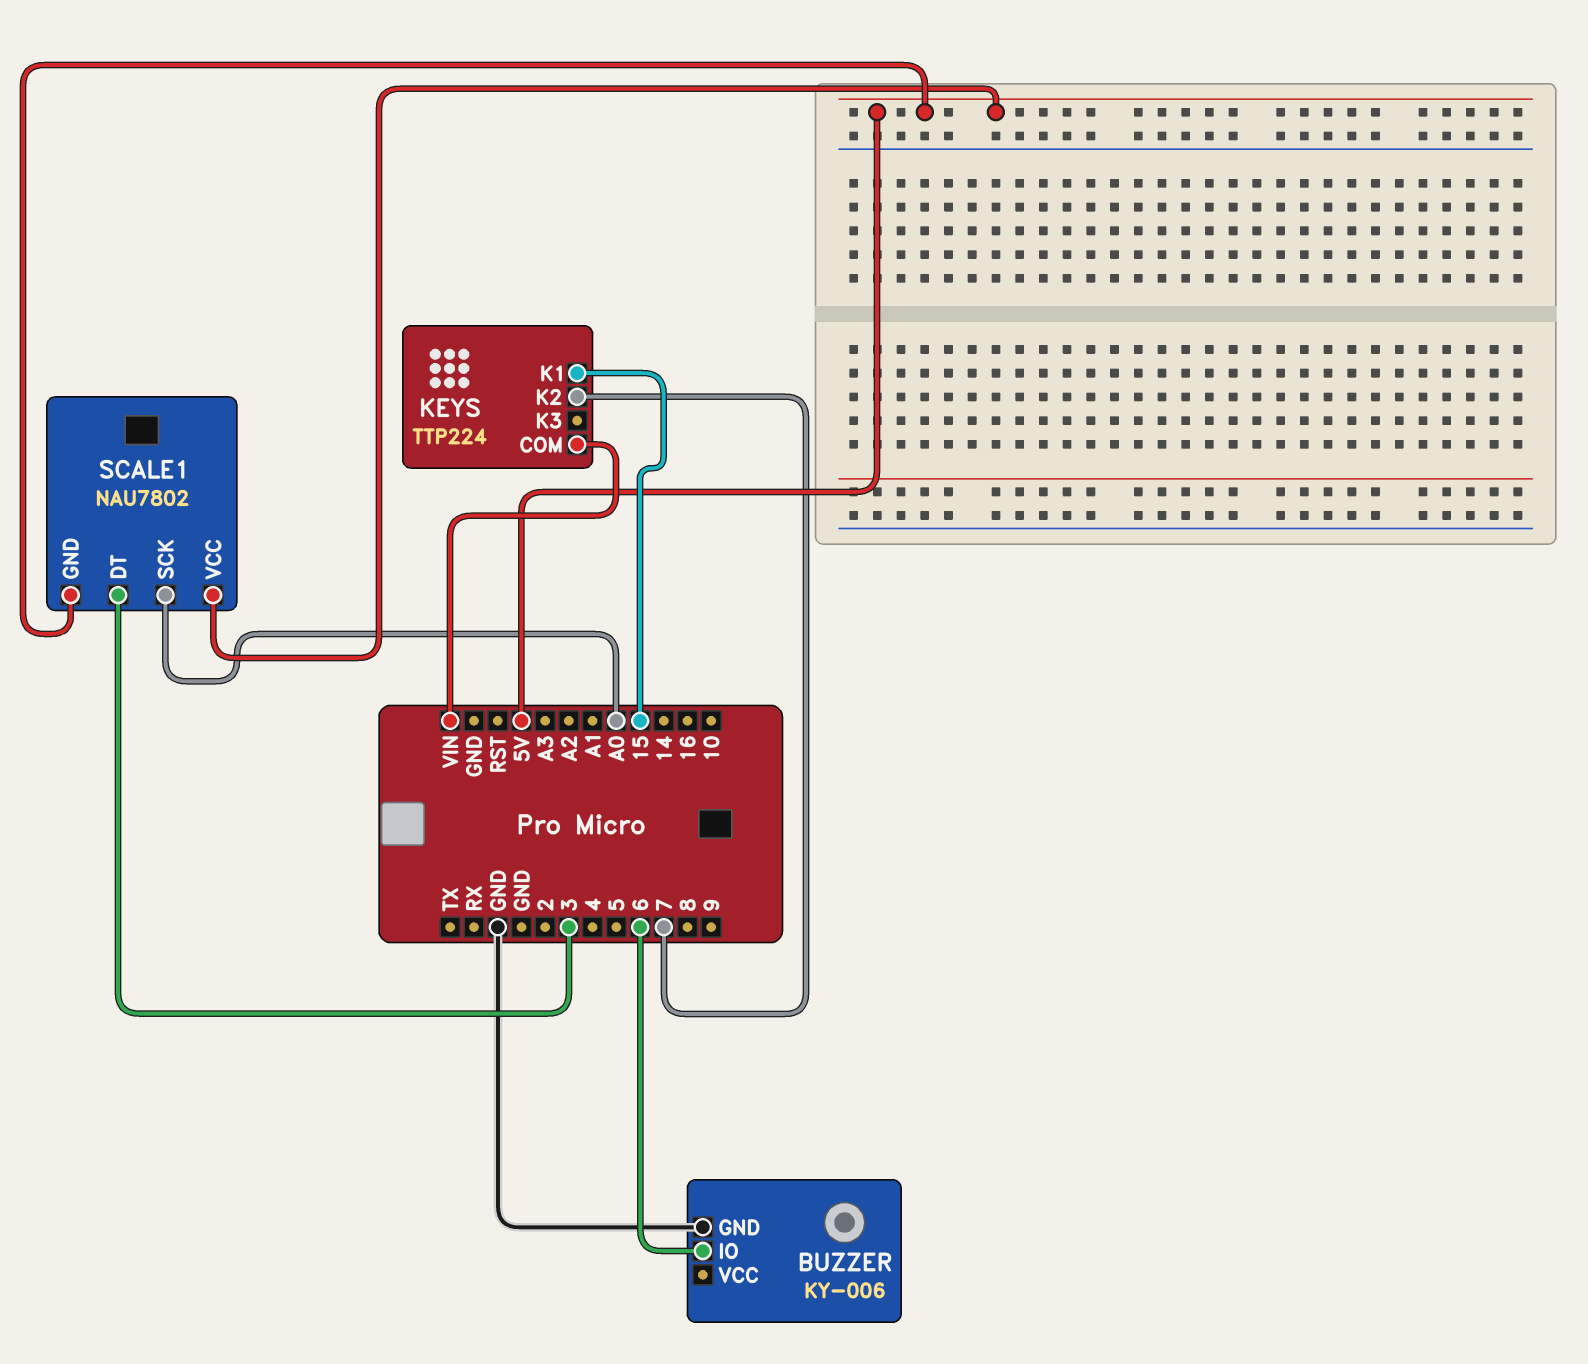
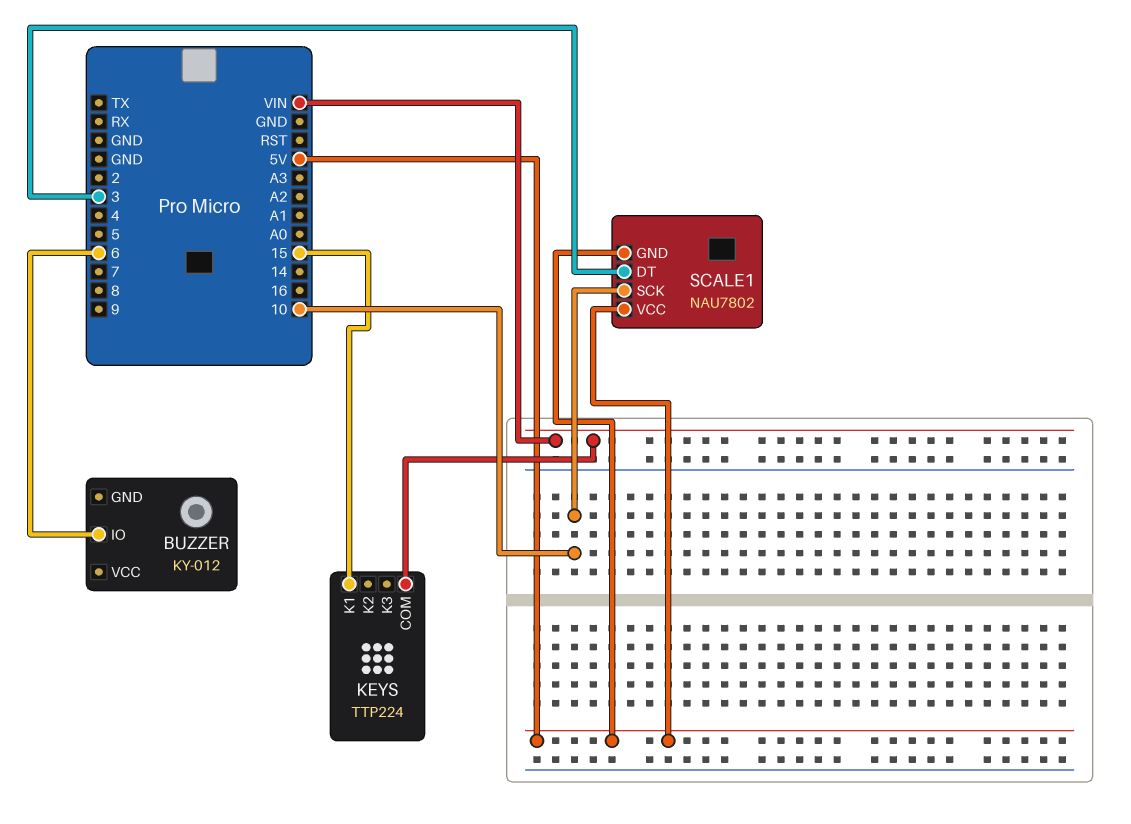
BUZZER: KY-006 -> KY-012
BUZZER pin GND: GND -> none
KEYS pin K2: 7 -> none
SCALE1 pin SCK: A0 -> 10

